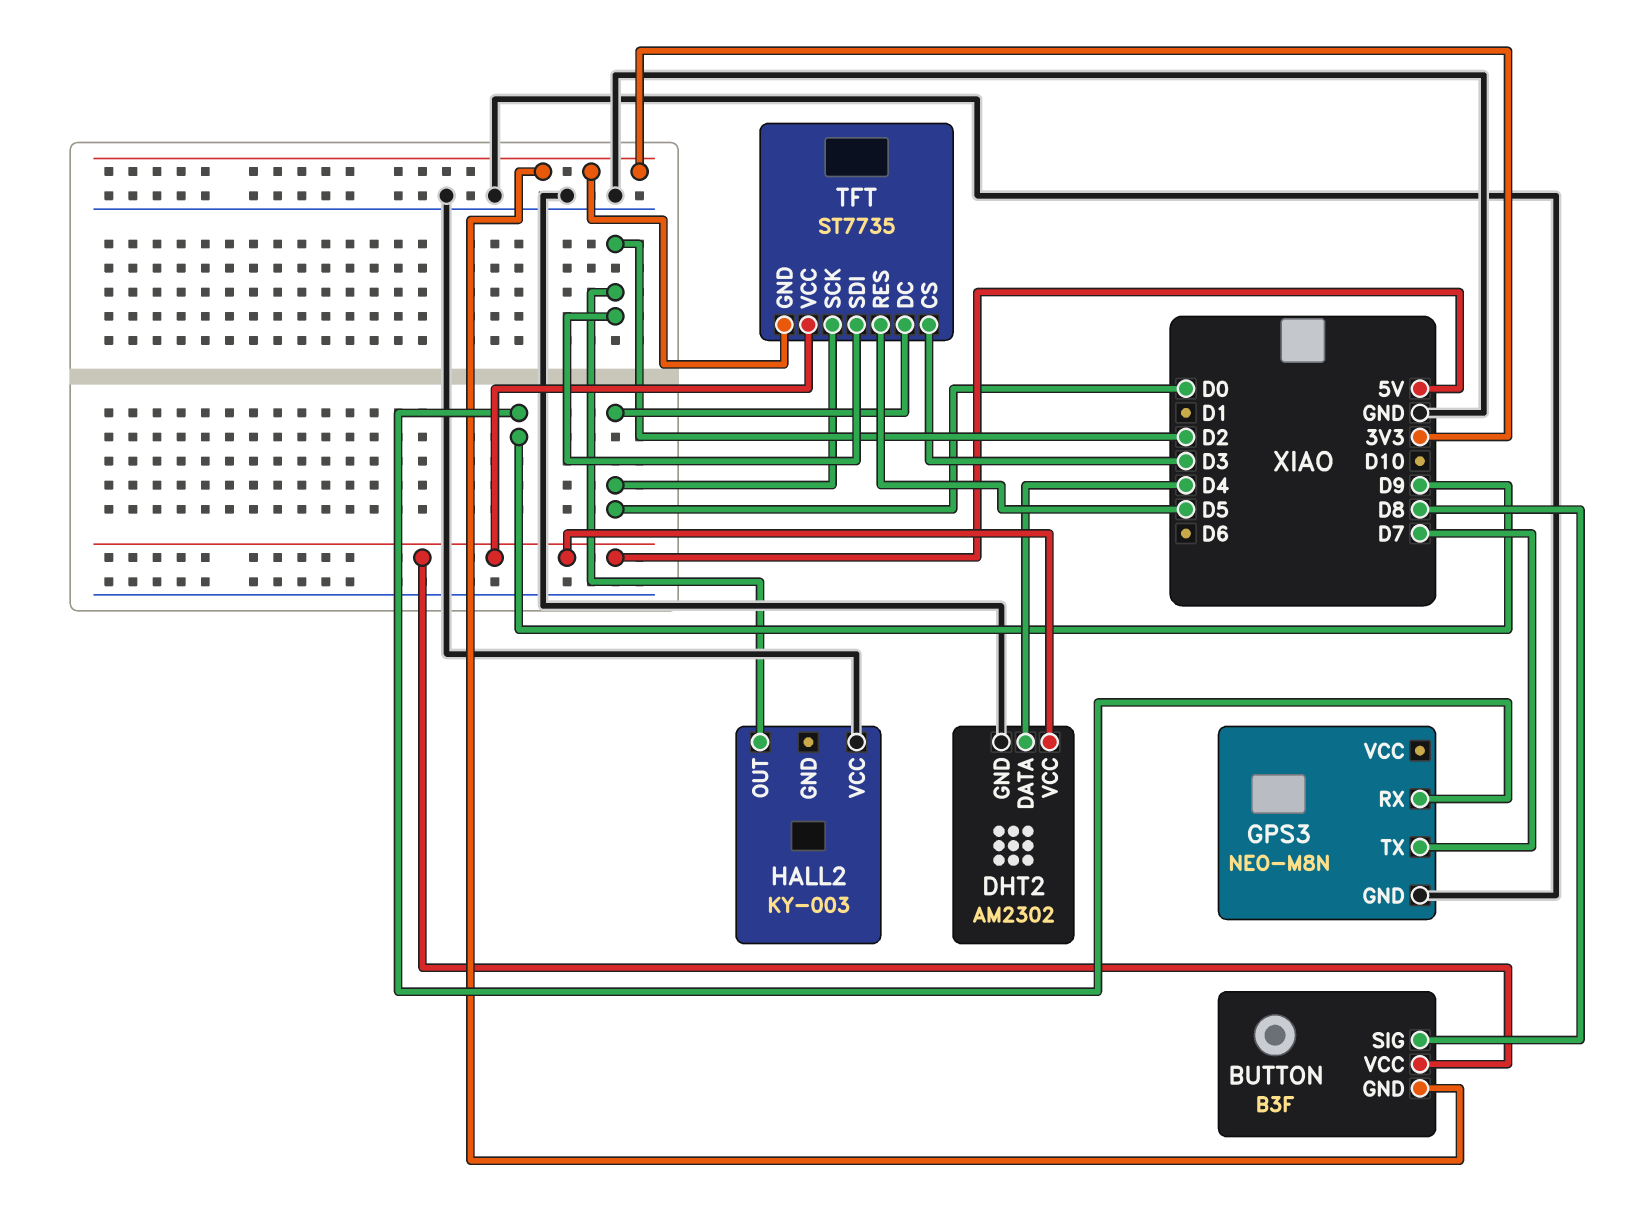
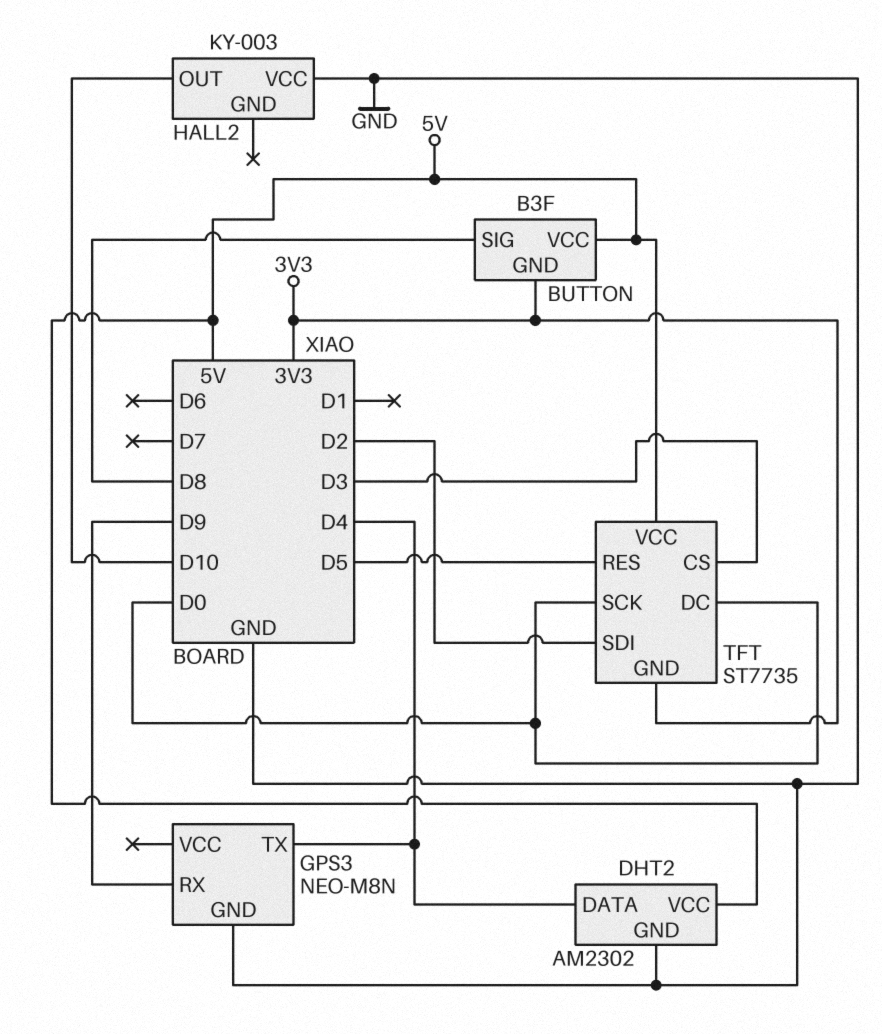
GPS3 pin TX: D7 -> D4
HALL2 pin OUT: D2 -> D10

